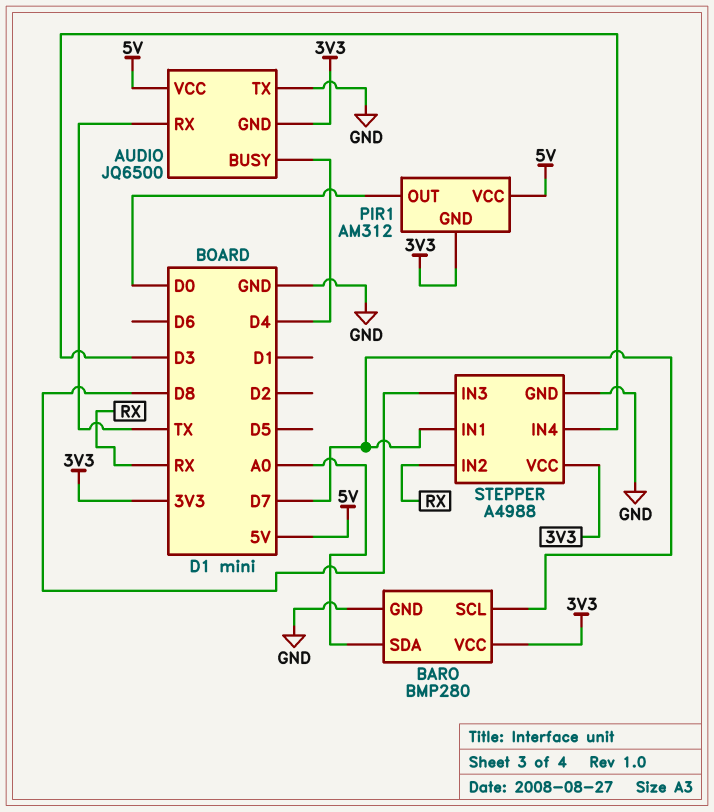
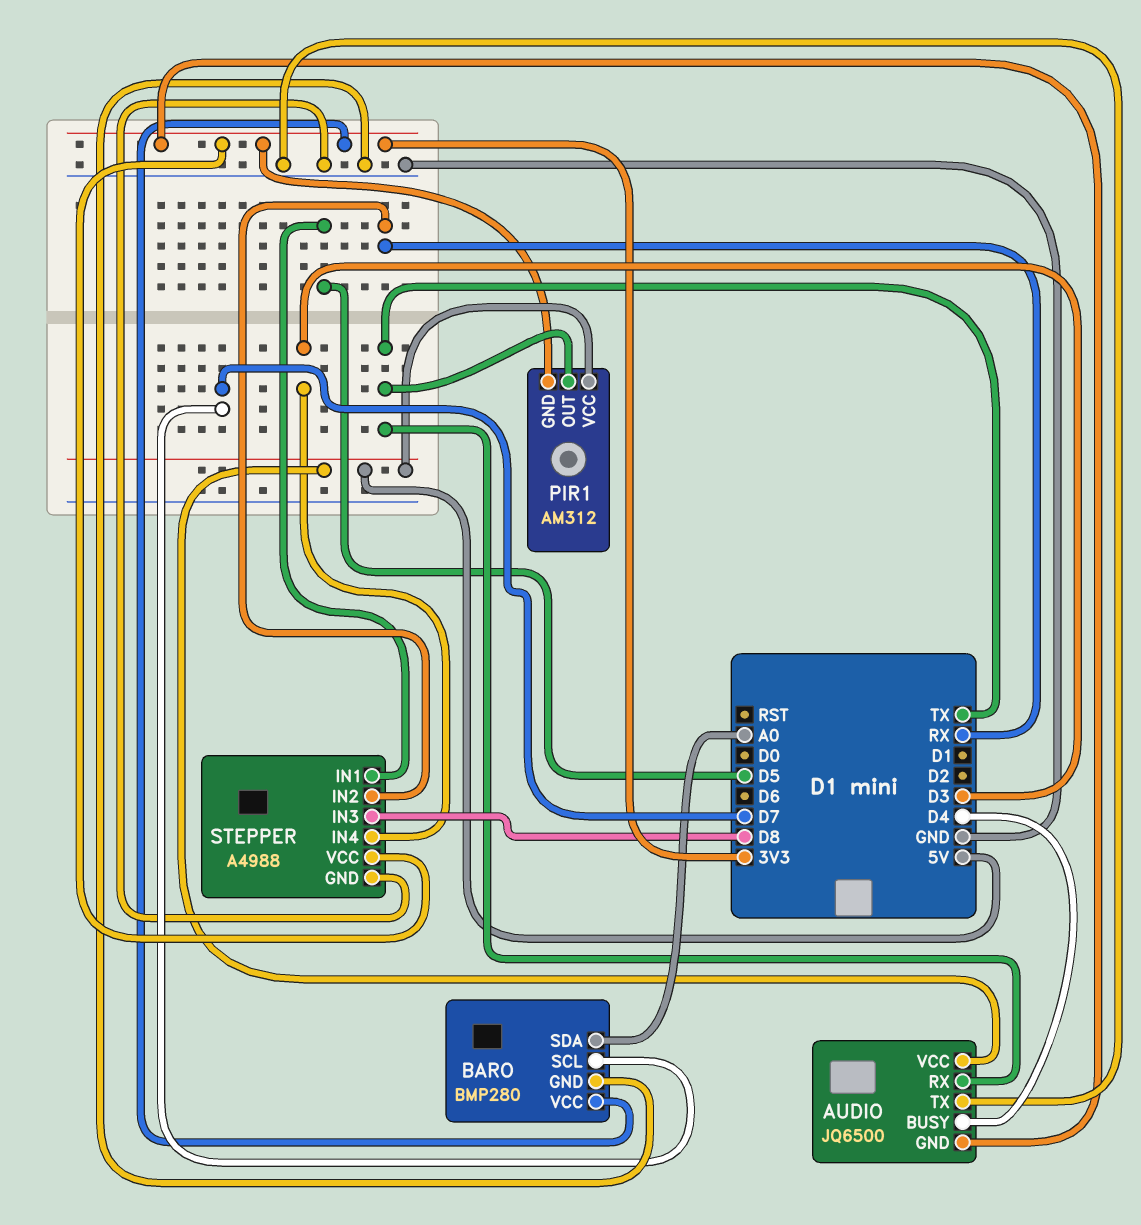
PIR1 pin OUT: D0 -> TX
STEPPER pin IN1: D7 -> D5

